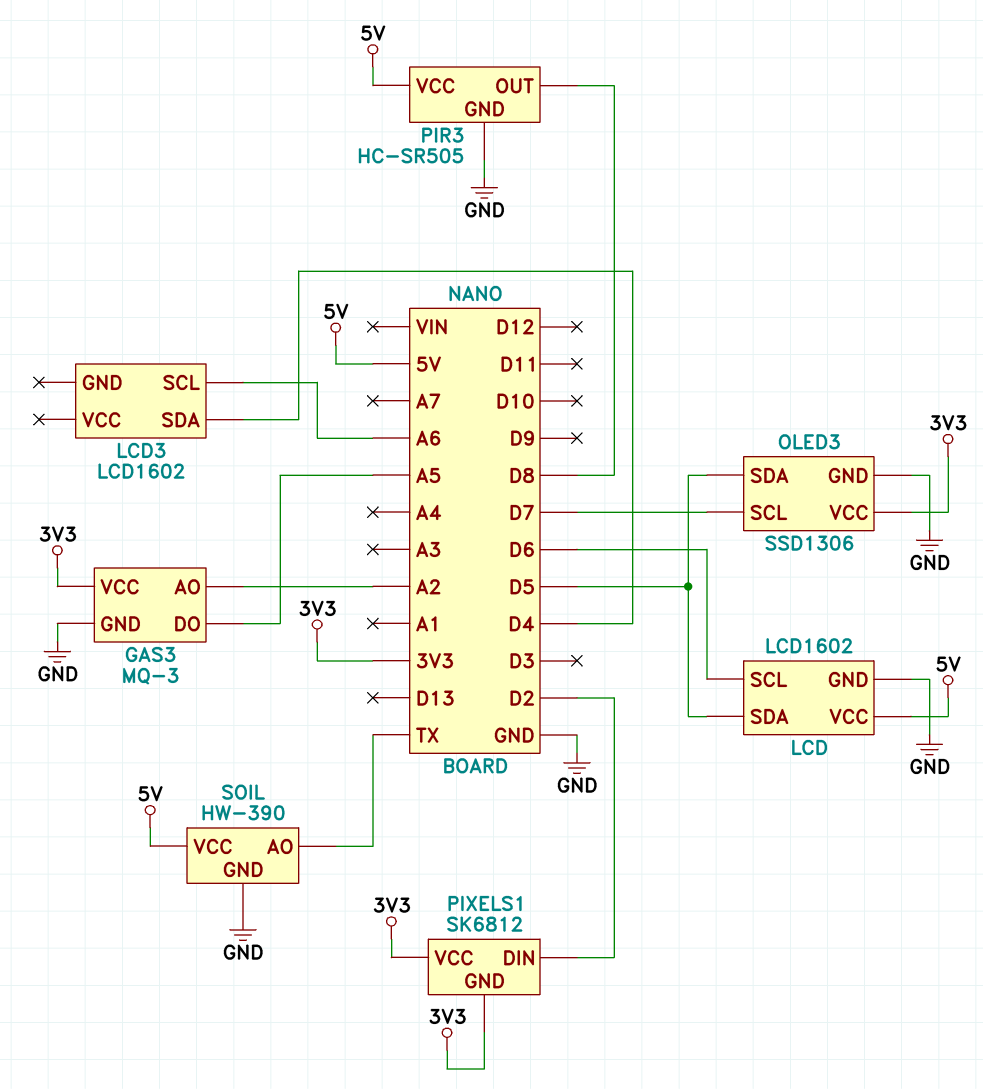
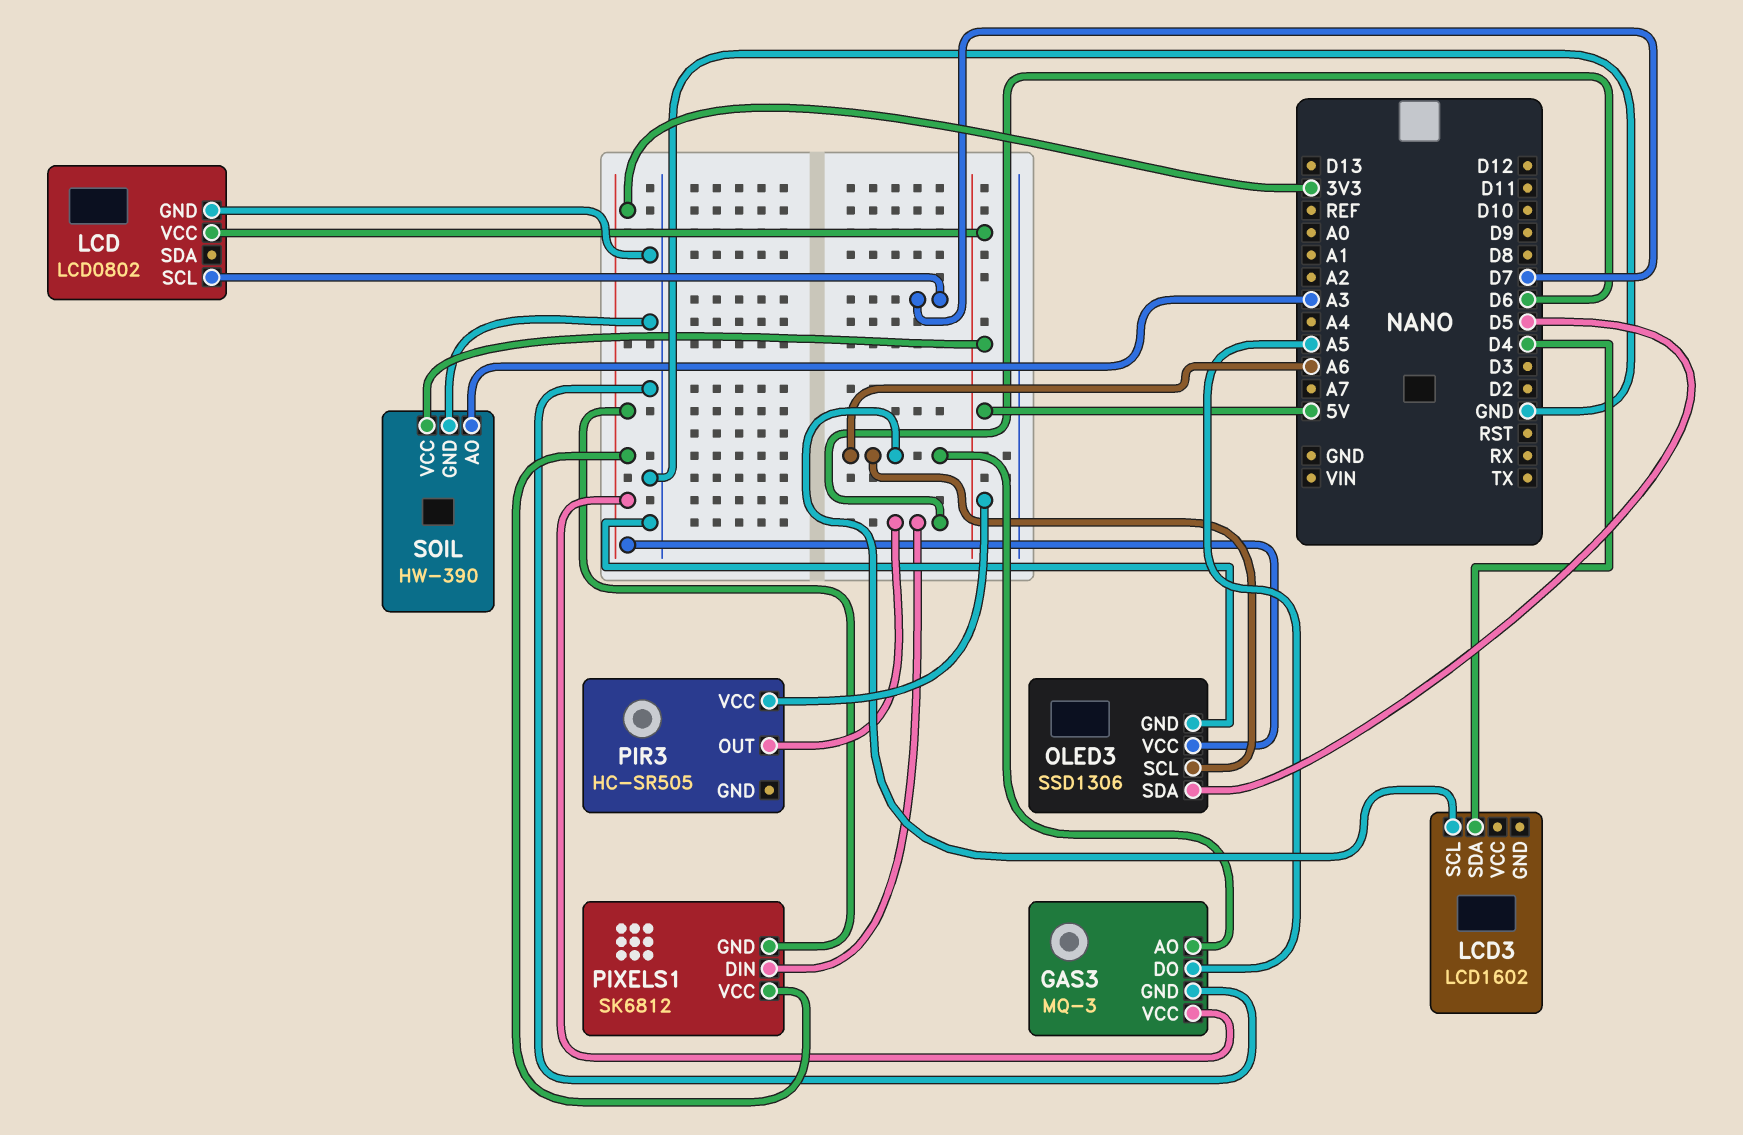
GAS3 pin AO: A2 -> A6
LCD: LCD1602 -> LCD0802
LCD pin SCL: D6 -> D7
LCD pin SDA: D5 -> none
OLED3 pin SCL: D7 -> A6
PIR3 pin GND: GND -> none
PIR3 pin OUT: D8 -> D6
PIXELS1 pin DIN: D2 -> D6
SOIL pin AO: TX -> A3

